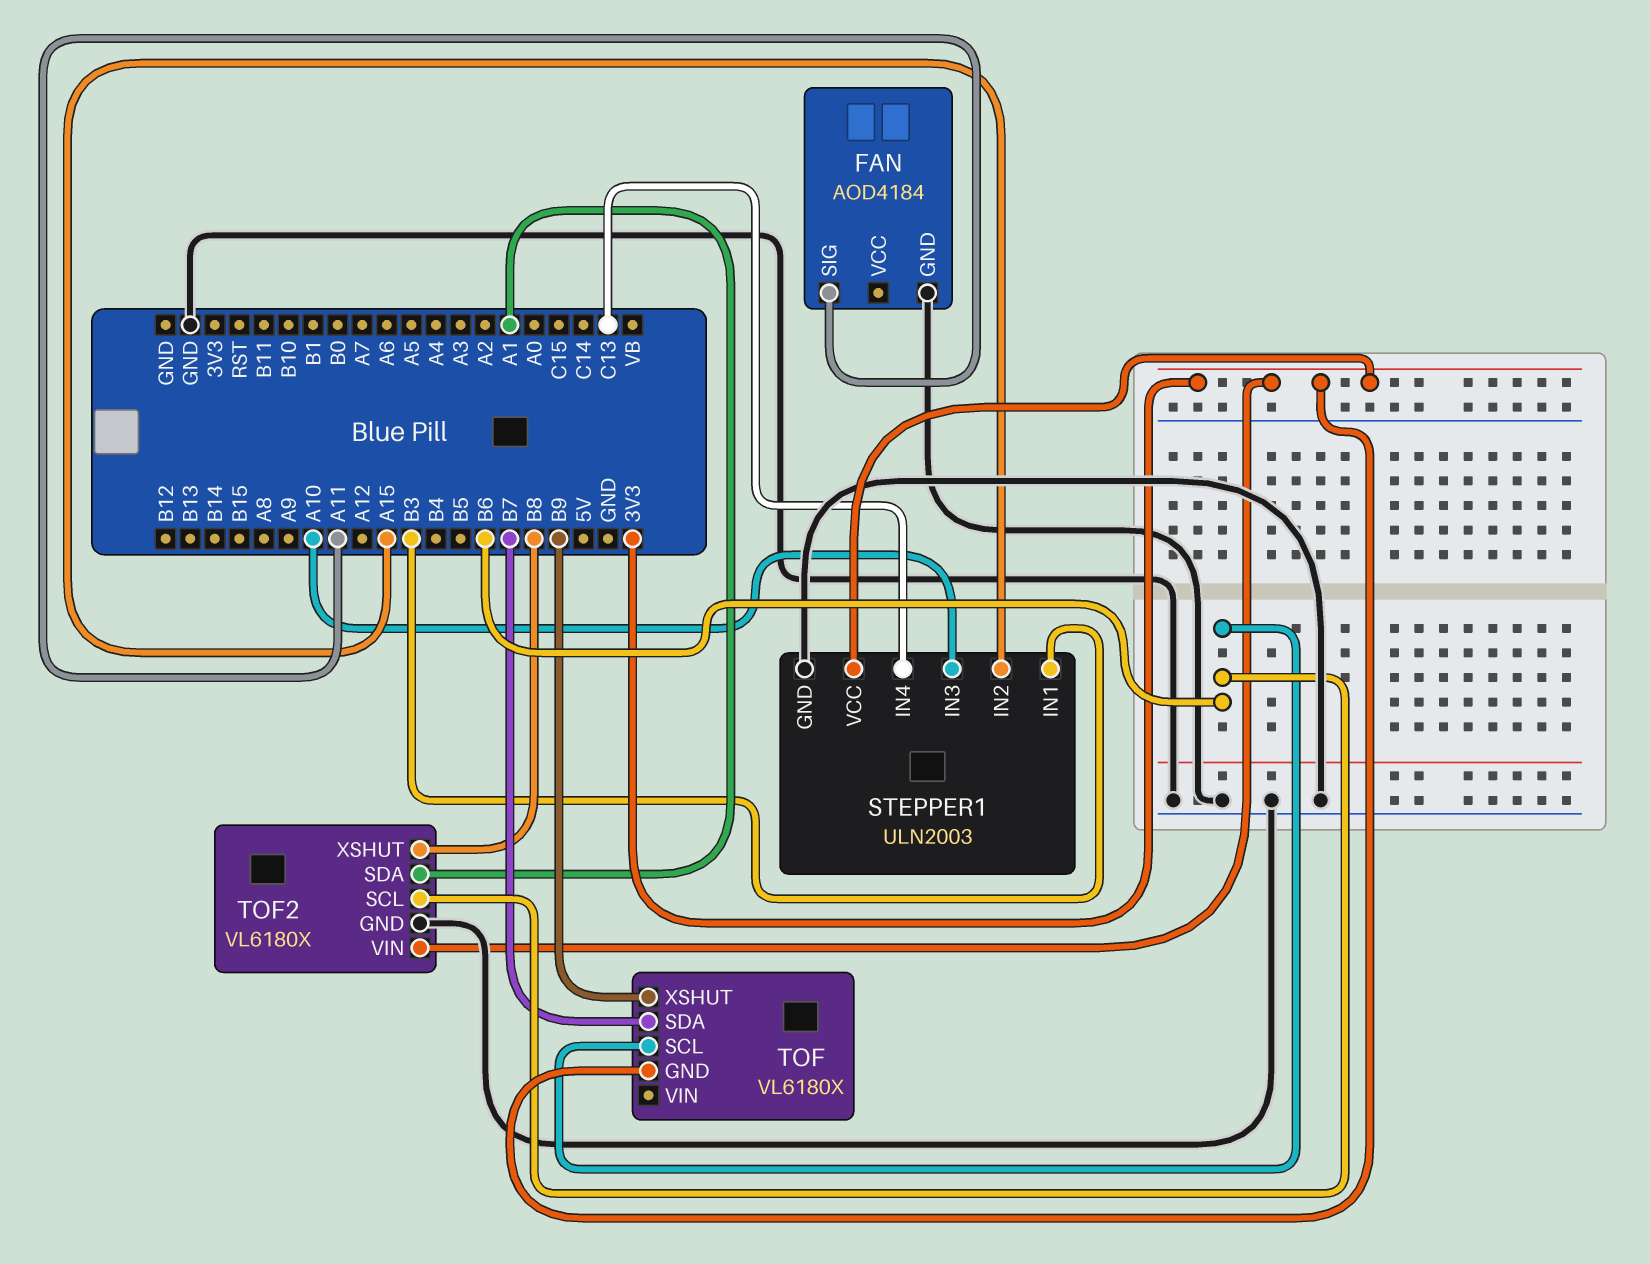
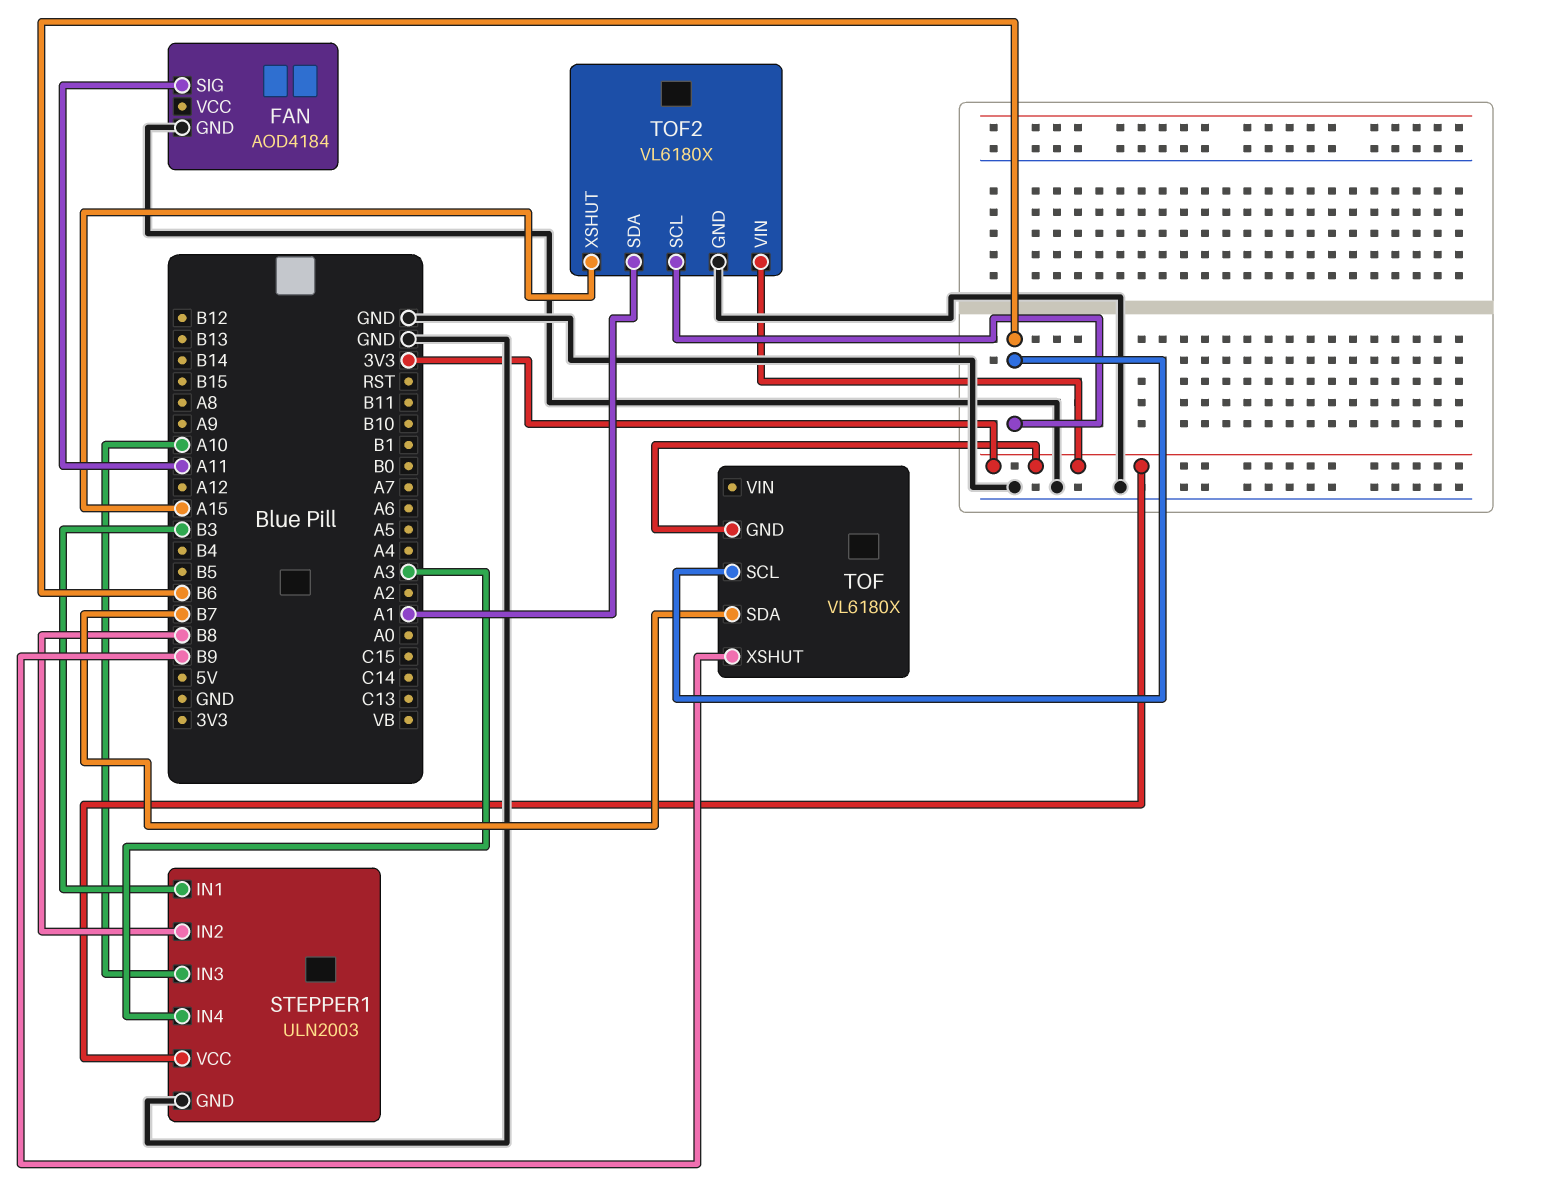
STEPPER1 pin IN2: A15 -> B8
STEPPER1 pin IN4: C13 -> A3
TOF2 pin XSHUT: B8 -> A15

